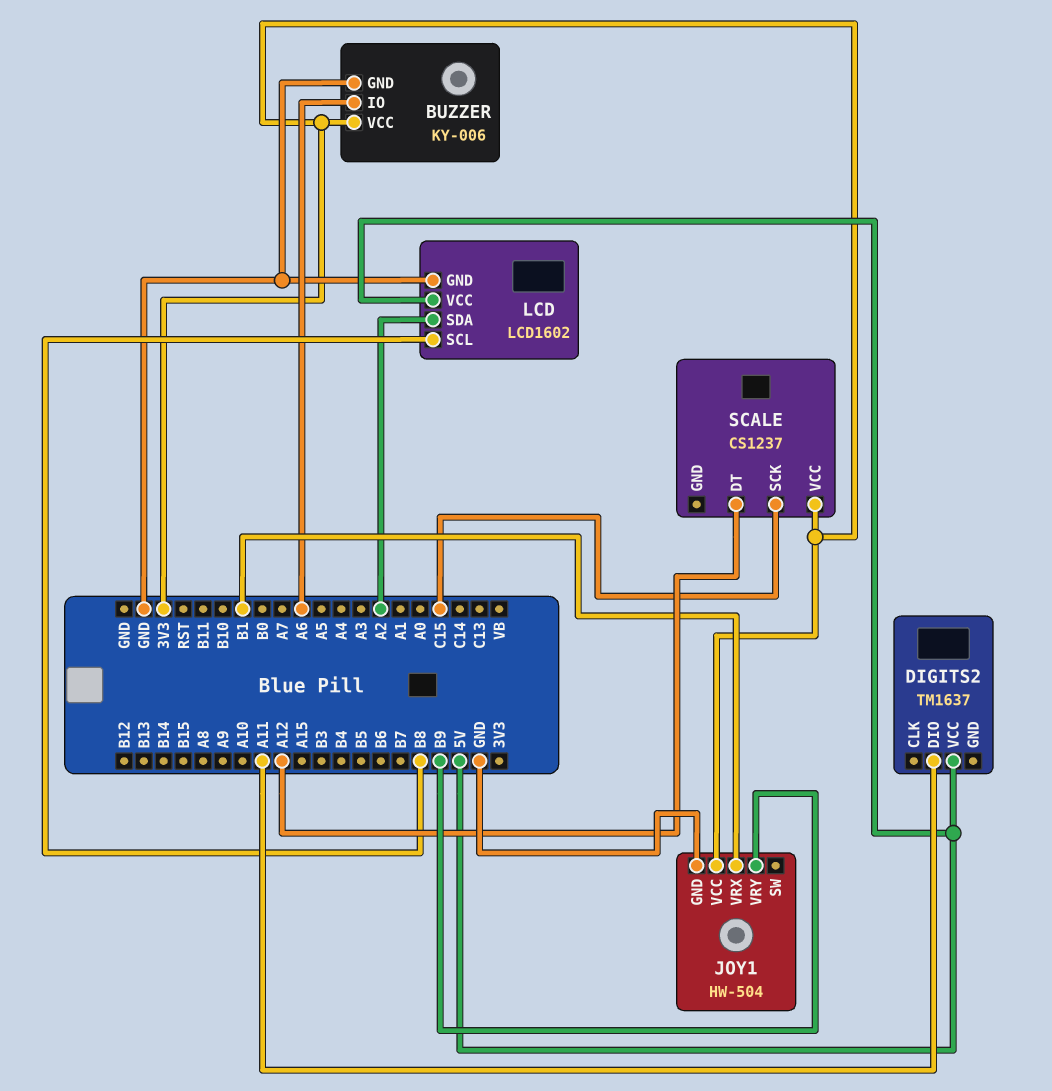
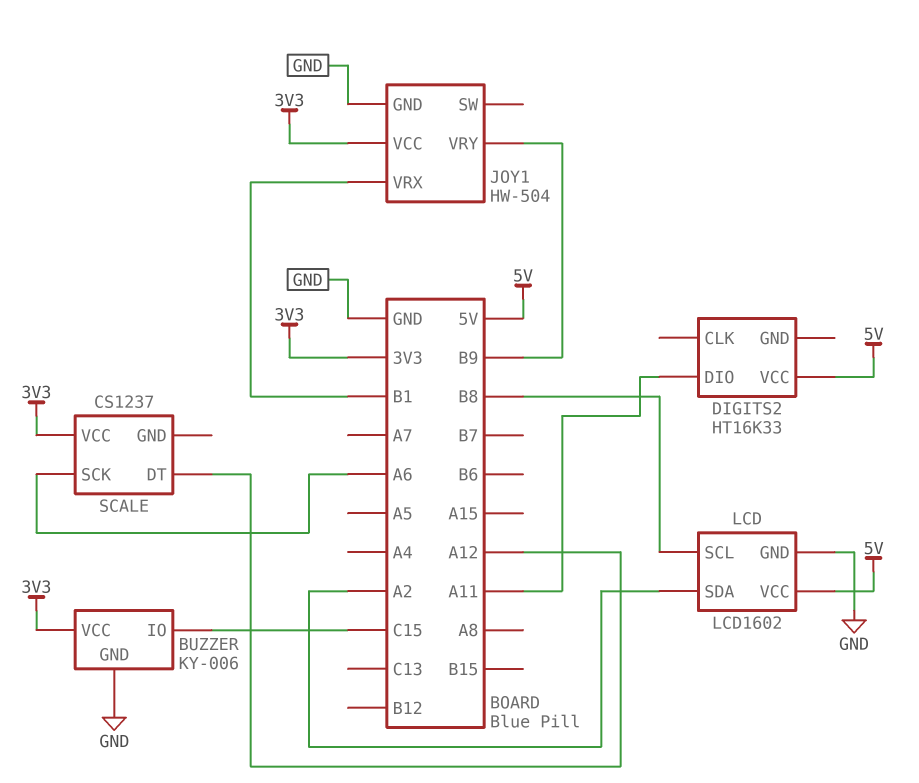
BUZZER pin IO: A6 -> C15
DIGITS2: TM1637 -> HT16K33
SCALE pin SCK: C15 -> A6

